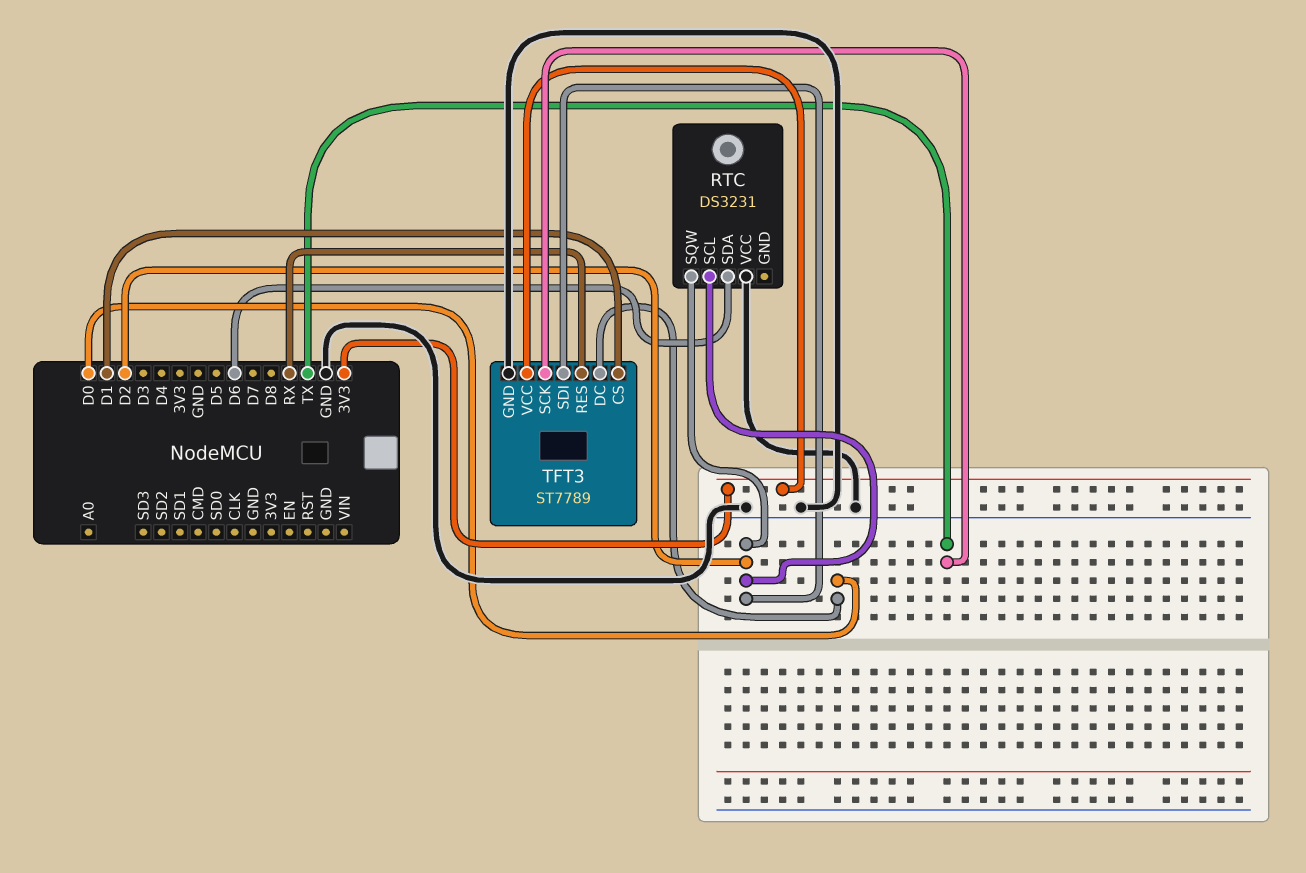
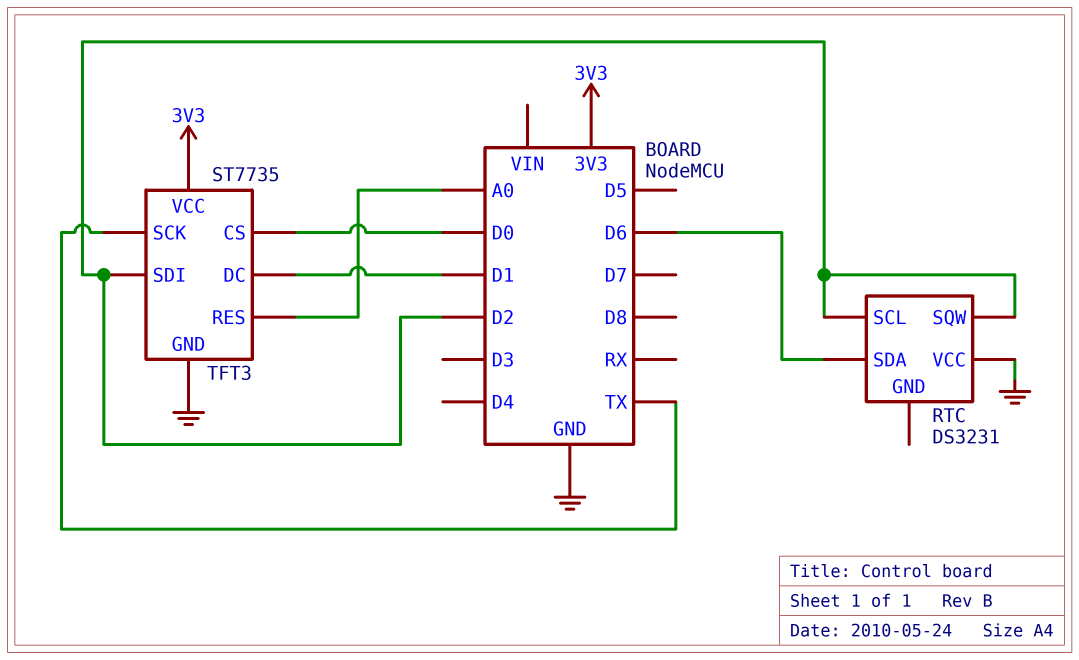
TFT3: ST7789 -> ST7735
TFT3 pin CS: D1 -> D0
TFT3 pin DC: D0 -> D1
TFT3 pin RES: RX -> A0

